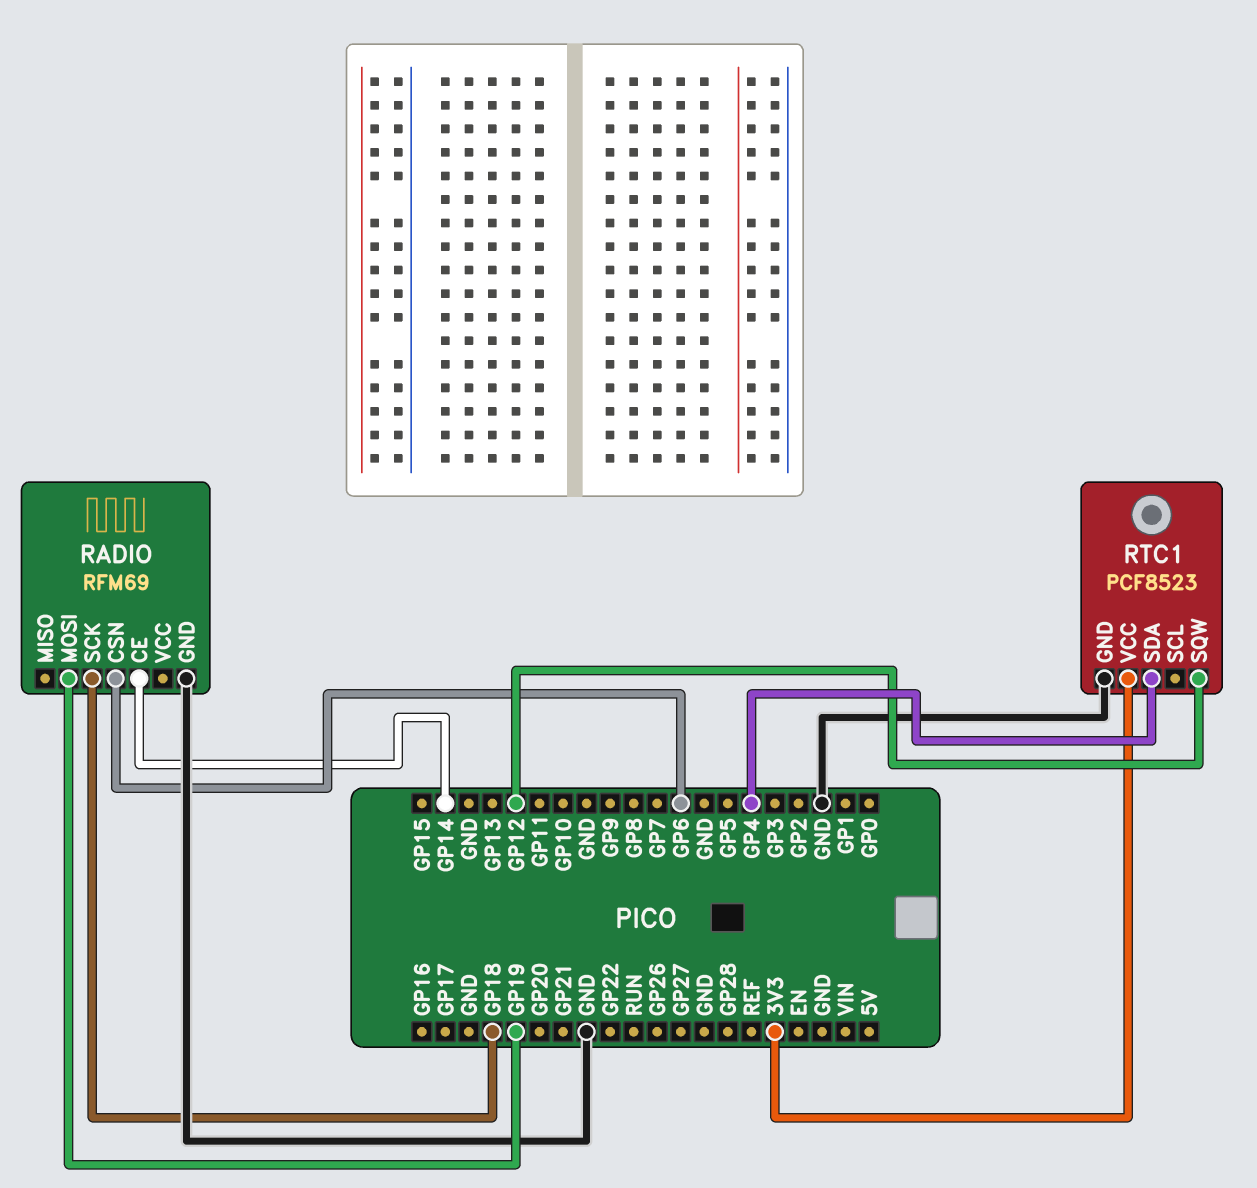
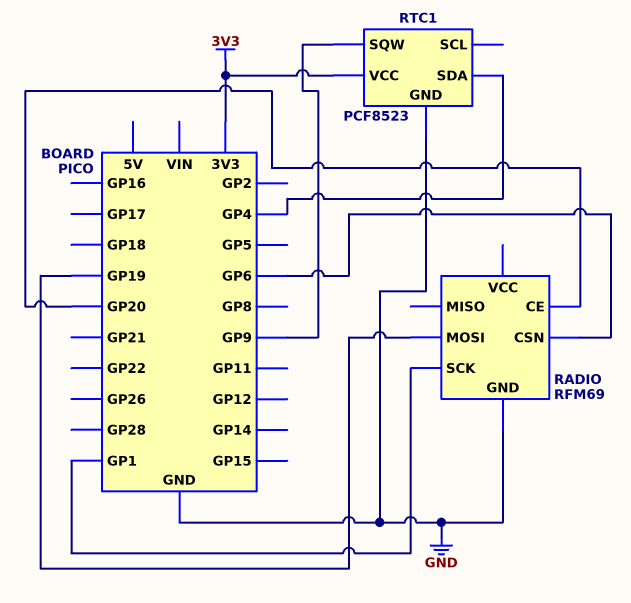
RADIO pin CE: GP14 -> GP20
RADIO pin SCK: GP18 -> GP1
RTC1 pin SQW: GP12 -> GP9

